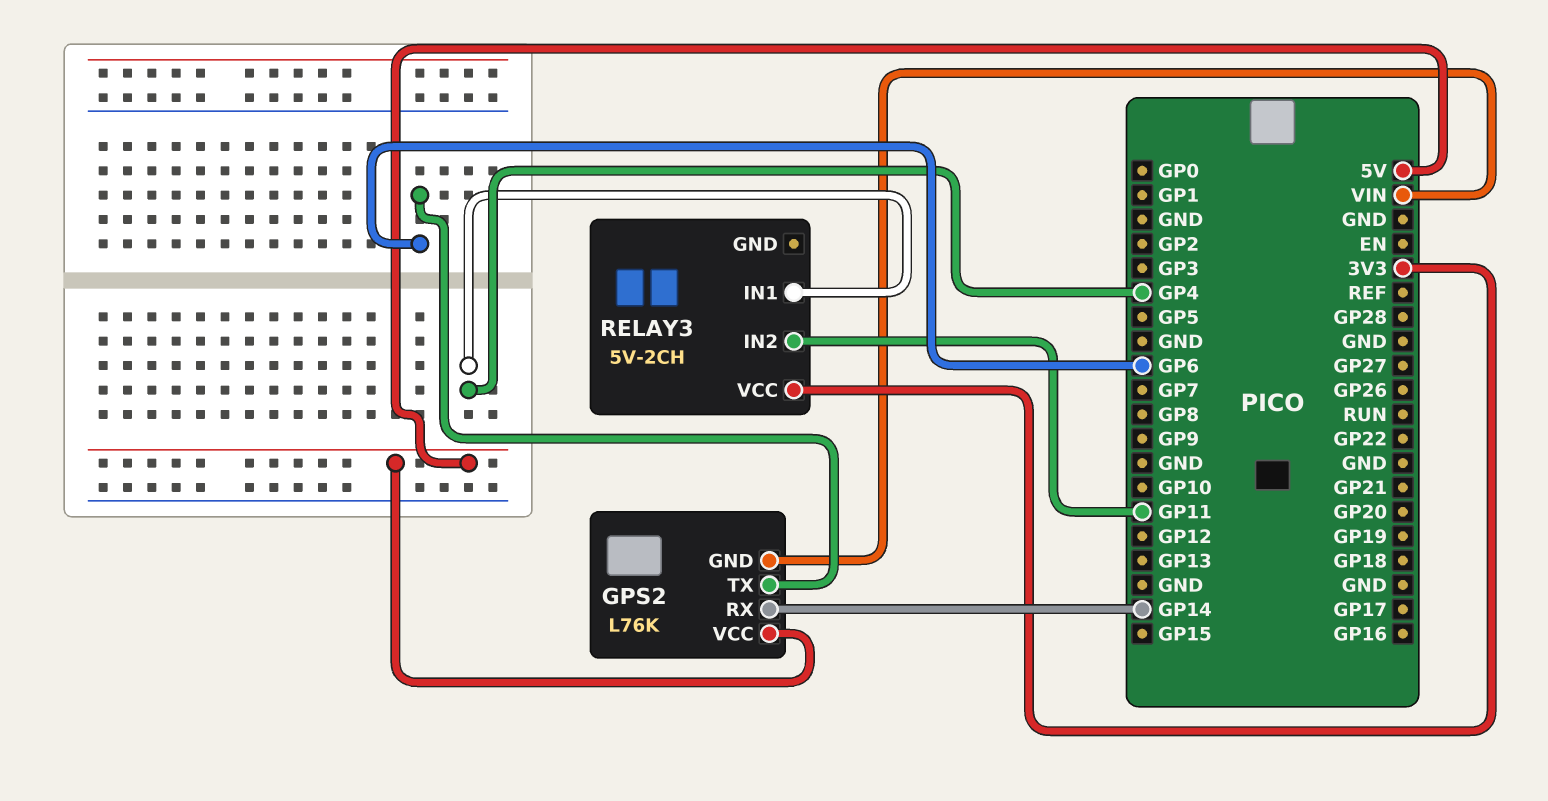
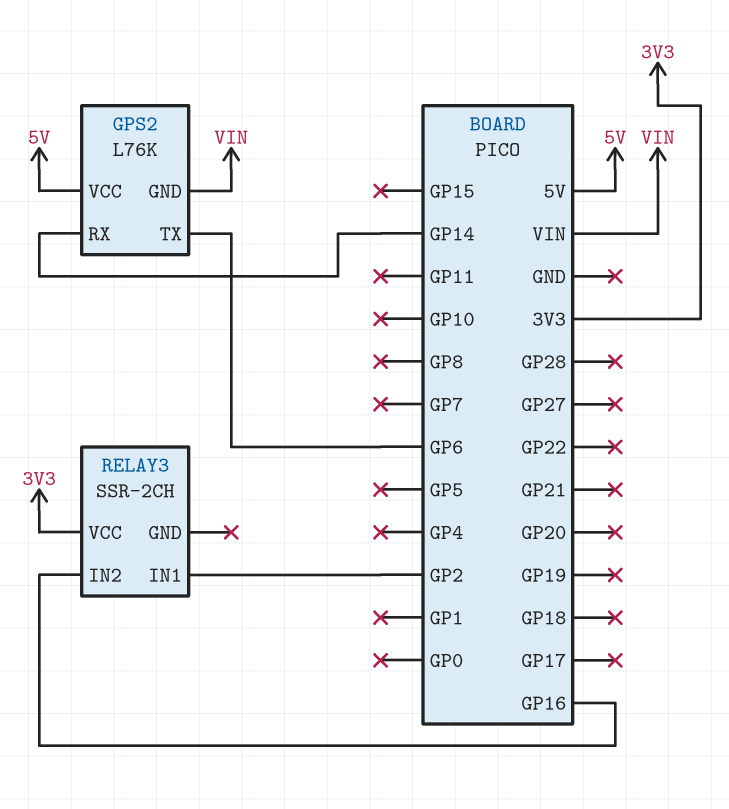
RELAY3: 5V-2CH -> SSR-2CH
RELAY3 pin IN1: GP4 -> GP2
RELAY3 pin IN2: GP11 -> GP16

